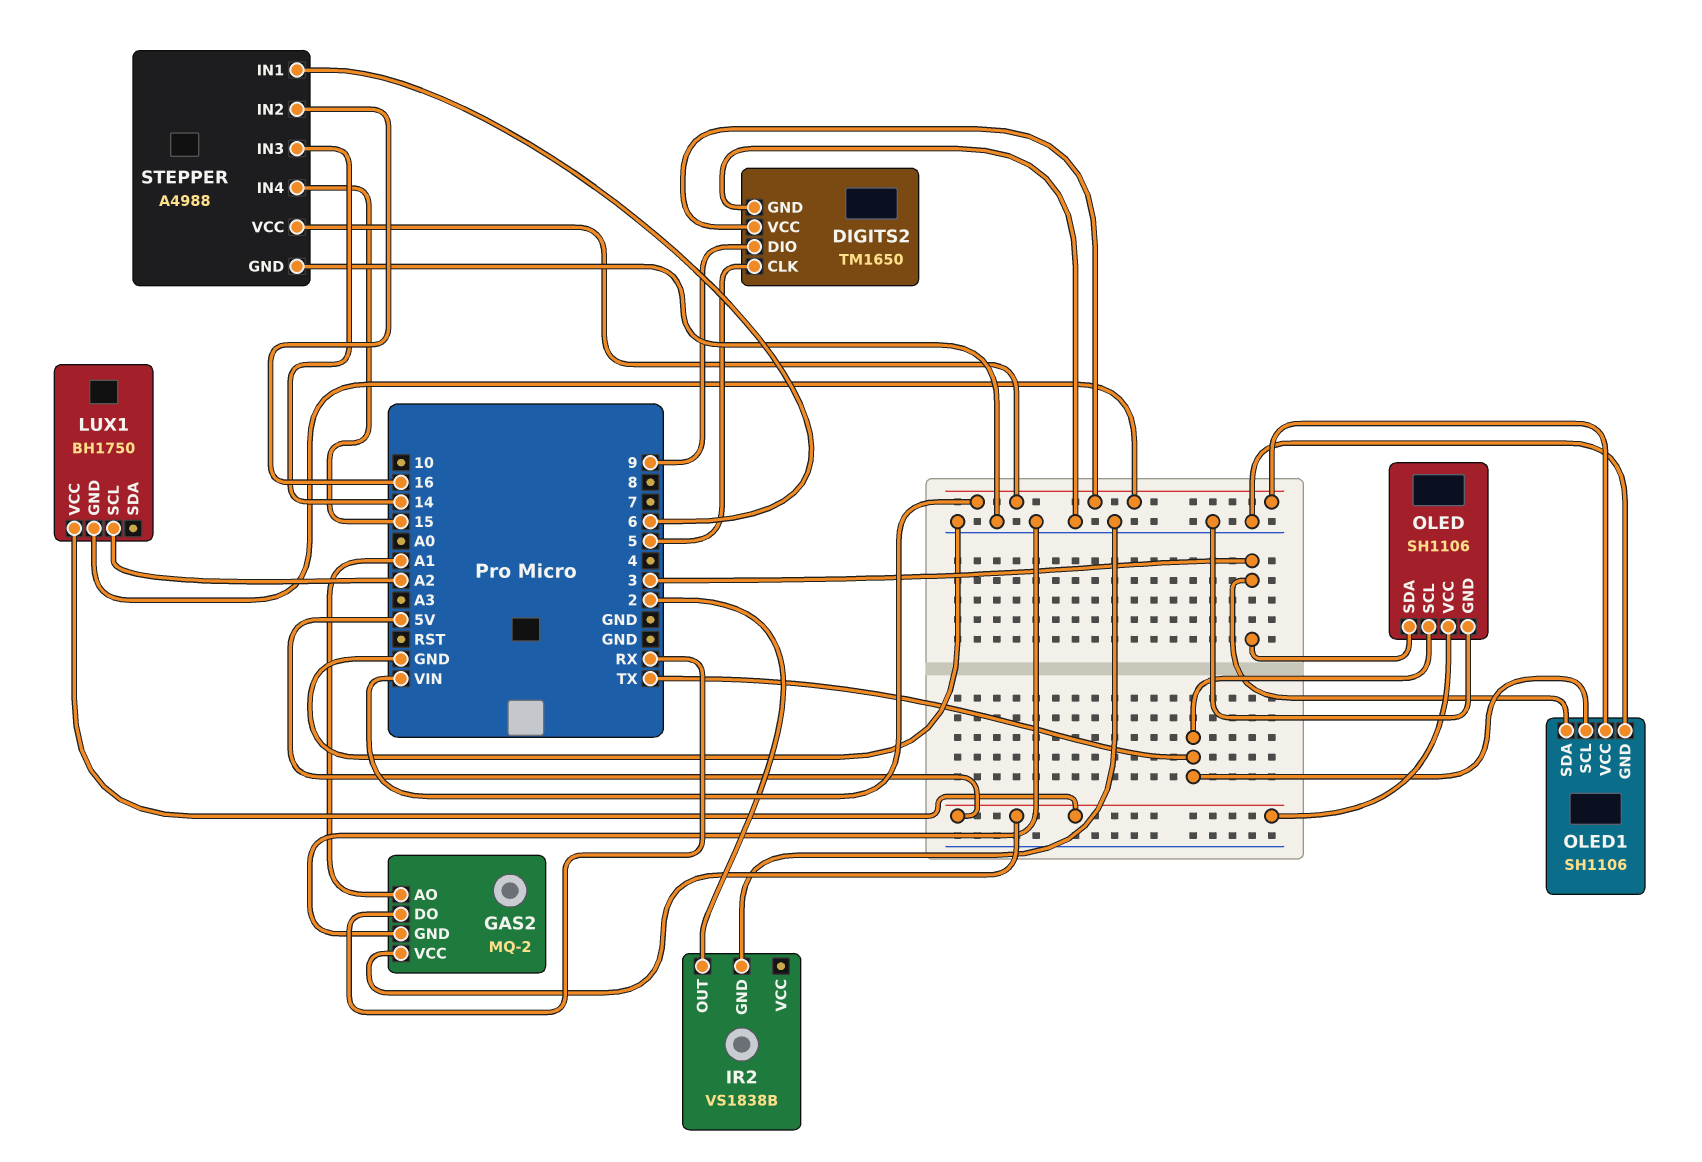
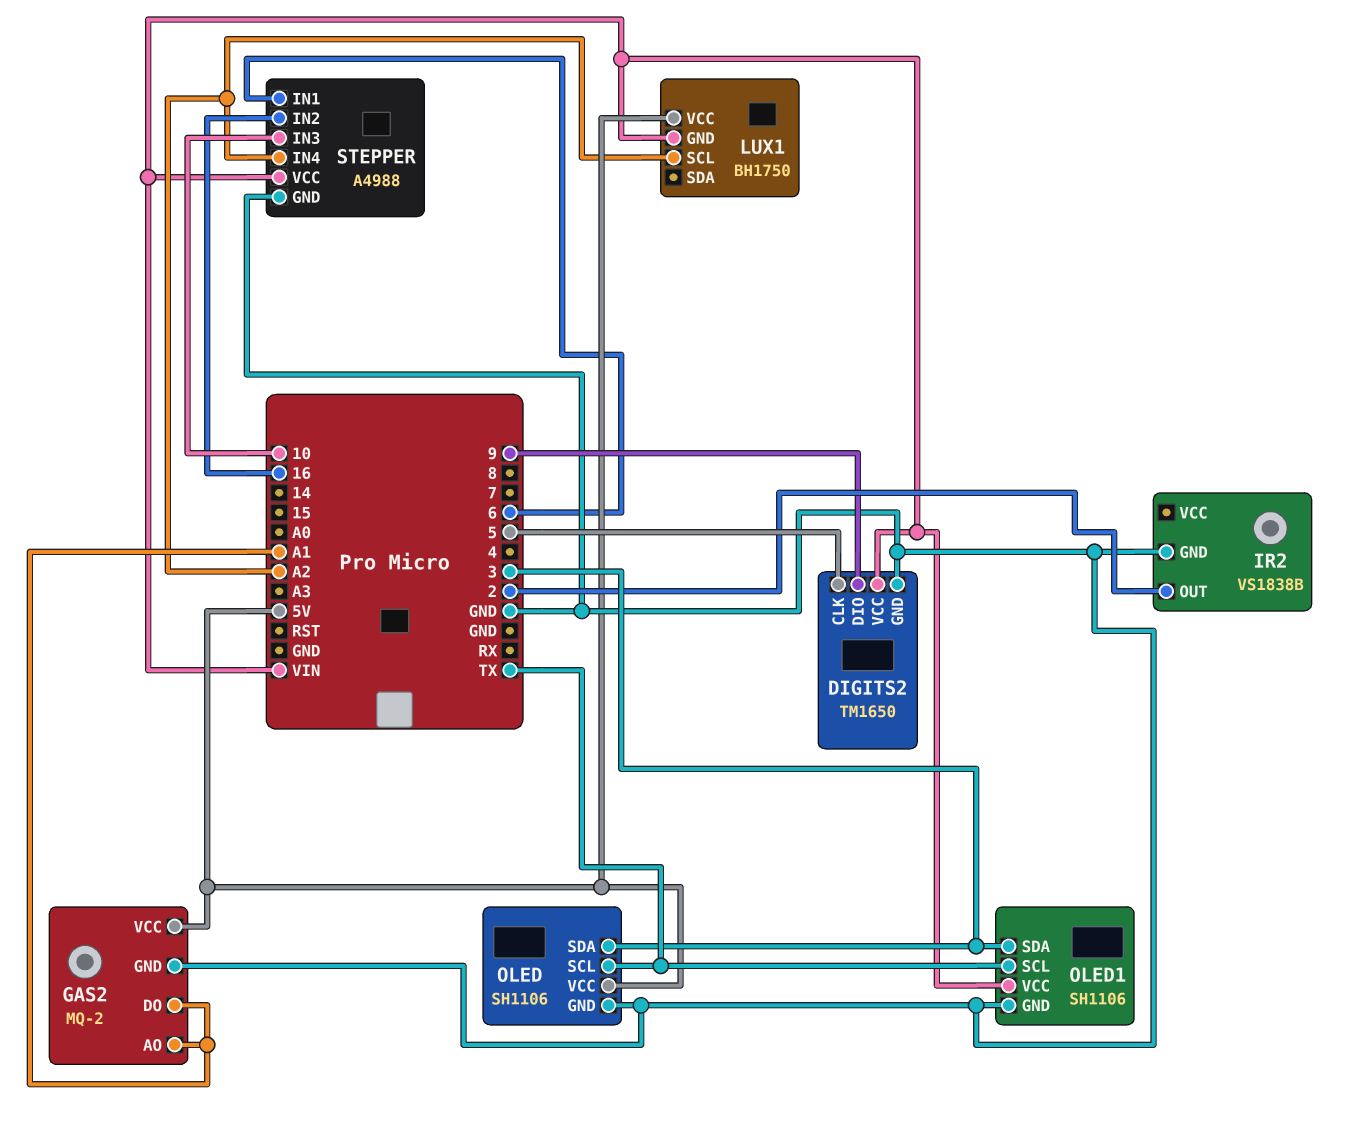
GAS2 pin DO: RX -> A1
STEPPER pin IN3: 14 -> 10
STEPPER pin IN4: 15 -> A2

